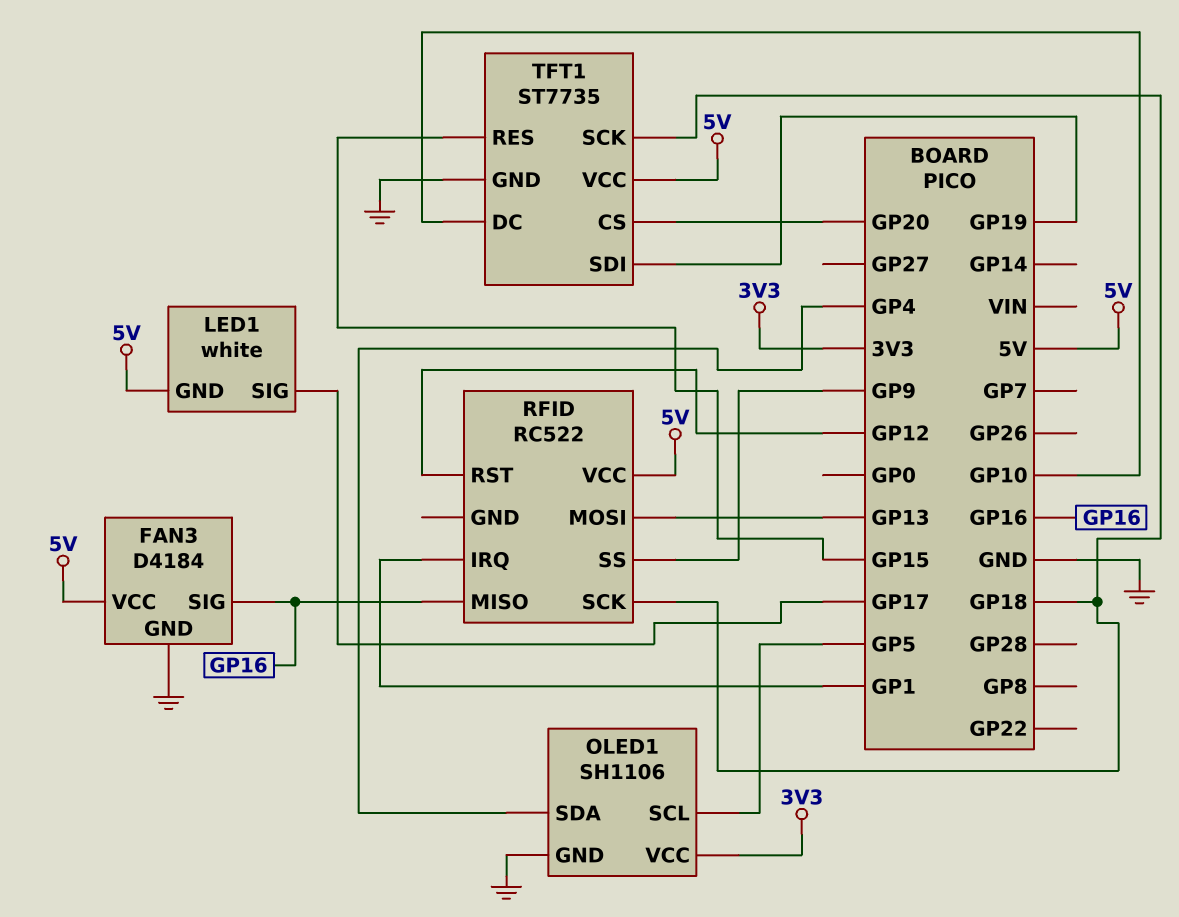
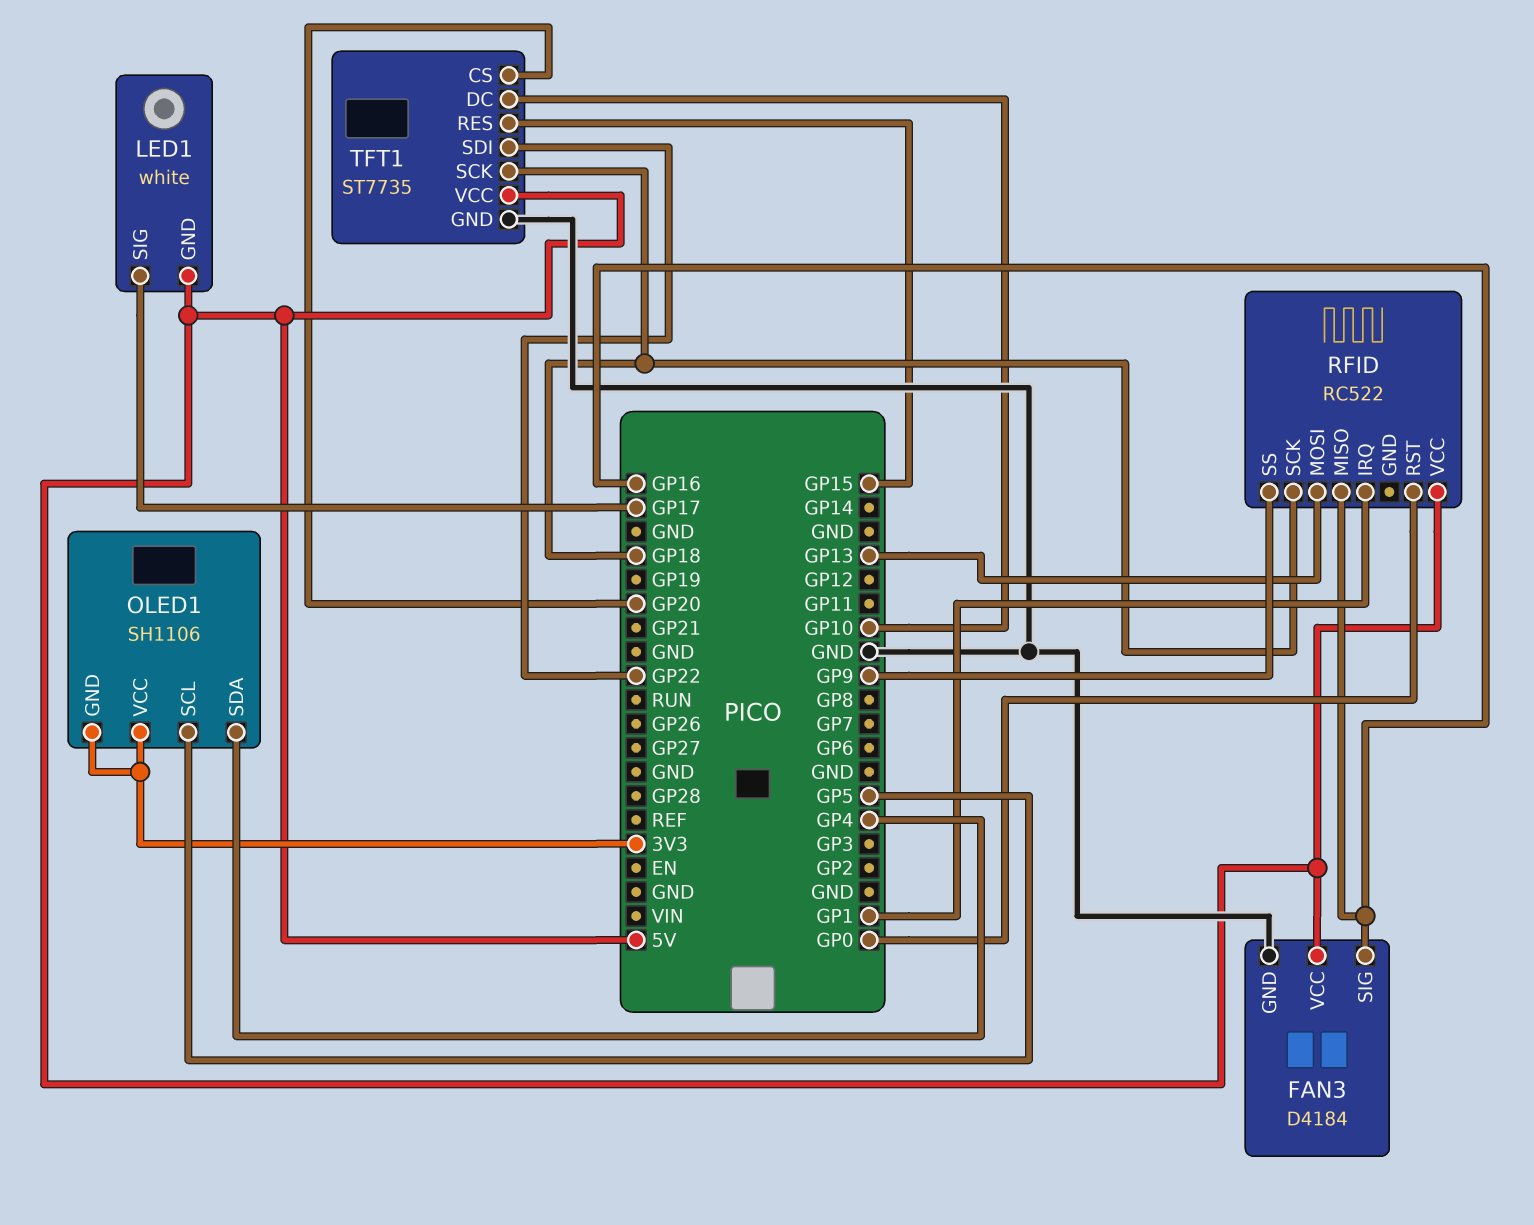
OLED1 pin GND: GND -> 3V3
RFID pin RST: GP12 -> GP0
TFT1 pin SDI: GP19 -> GP22

